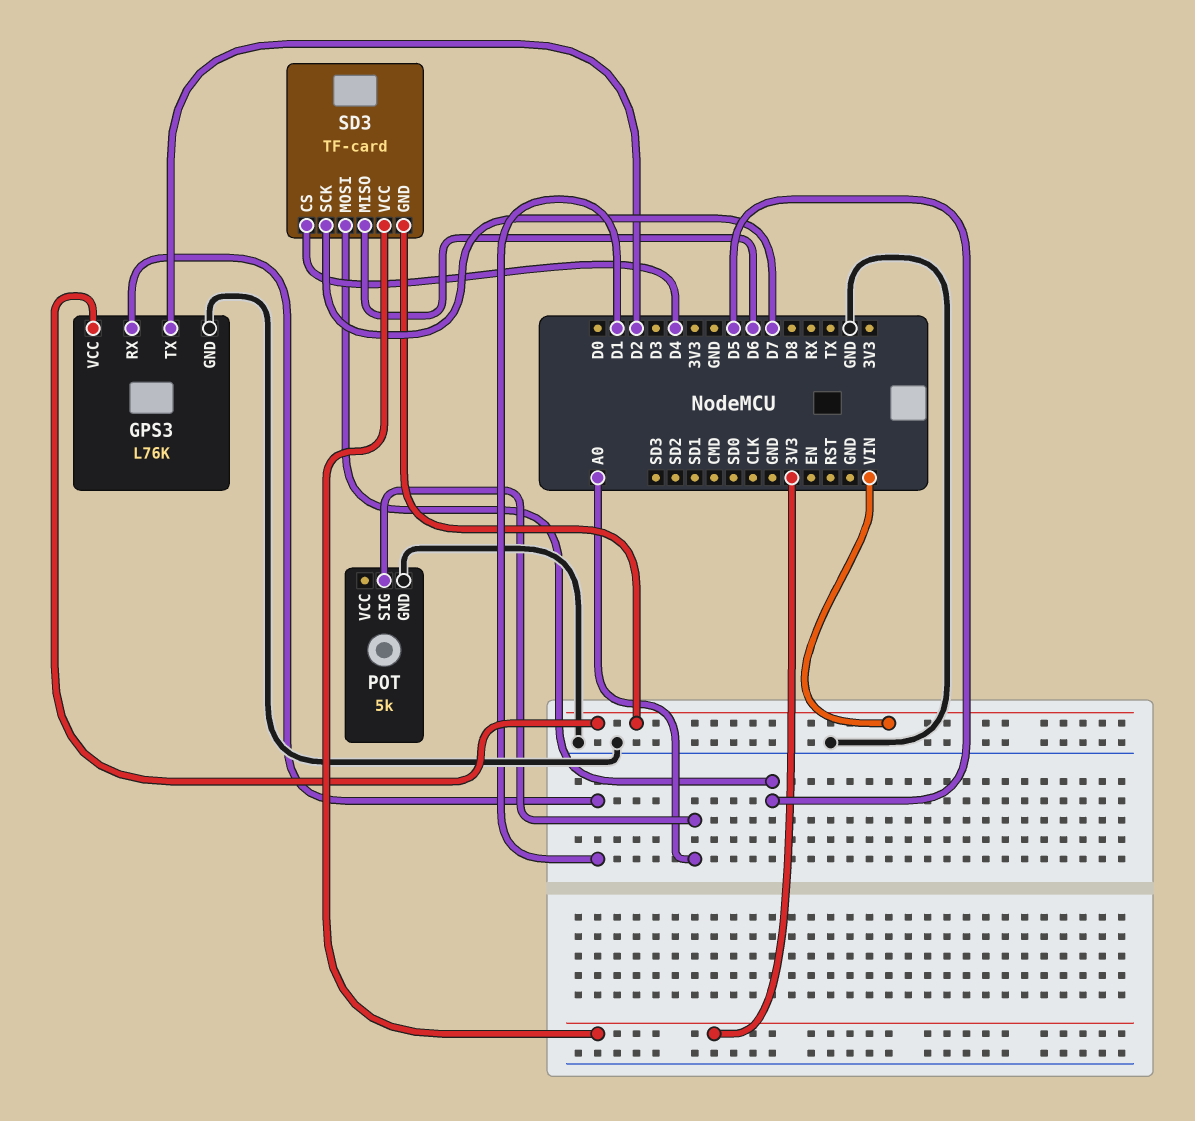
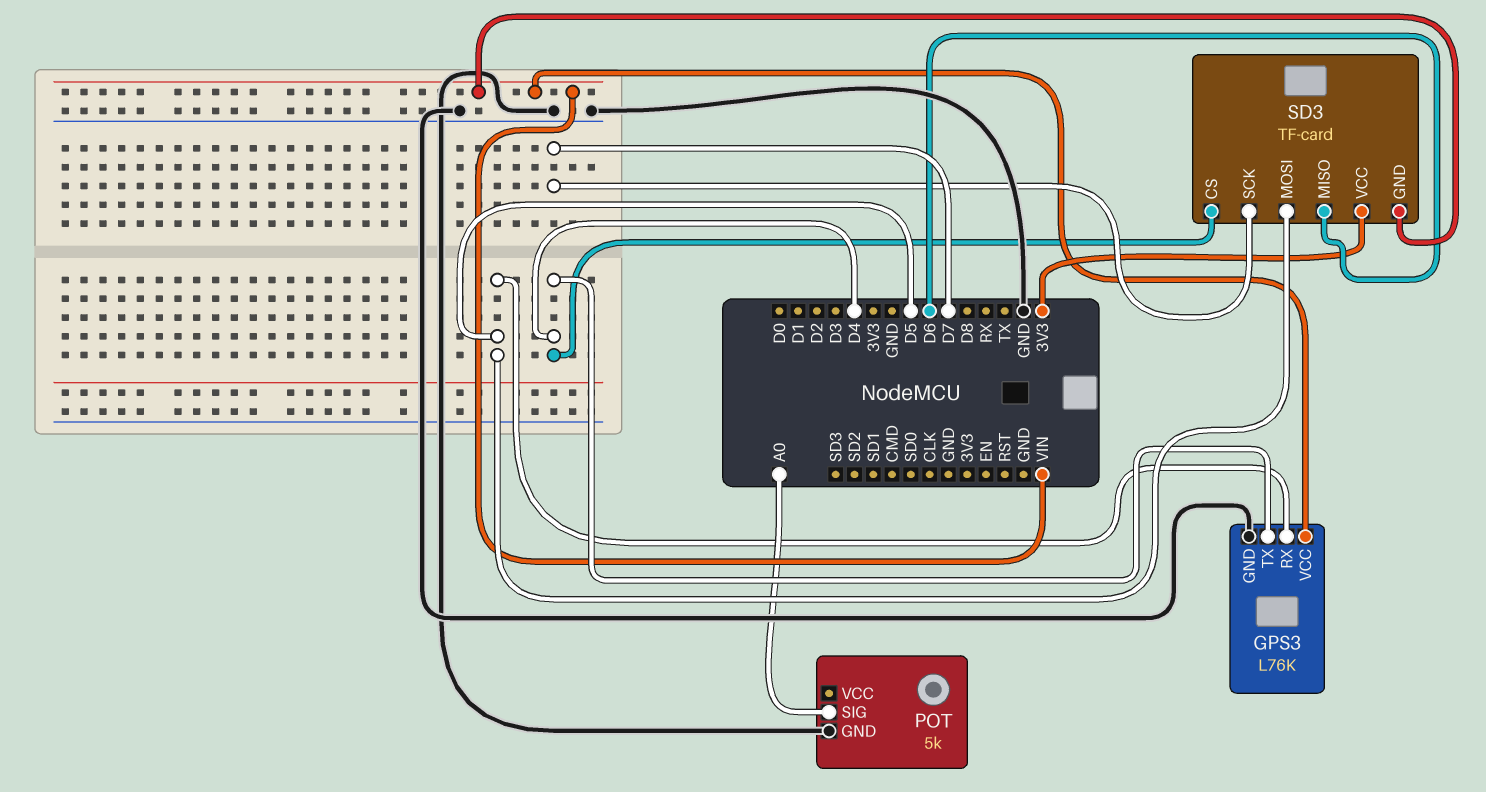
GPS3 pin RX: D1 -> D5
GPS3 pin TX: D2 -> D4

